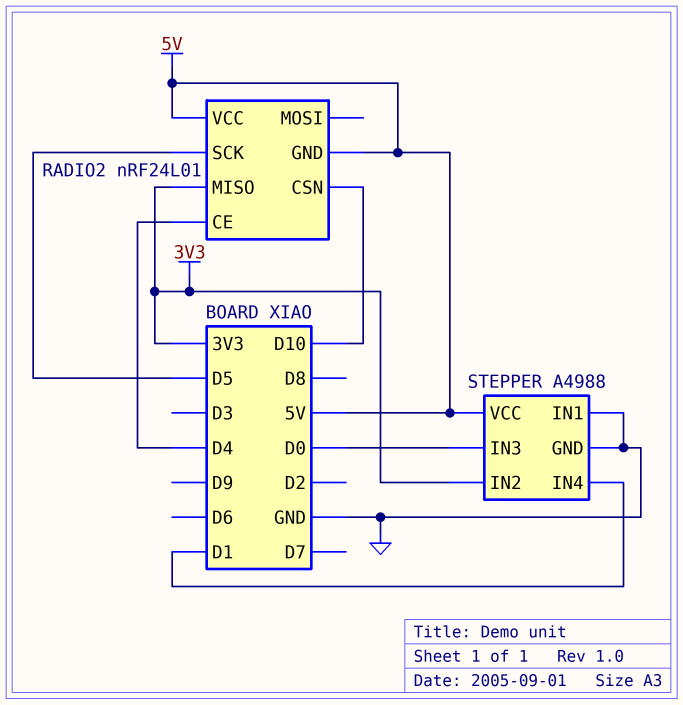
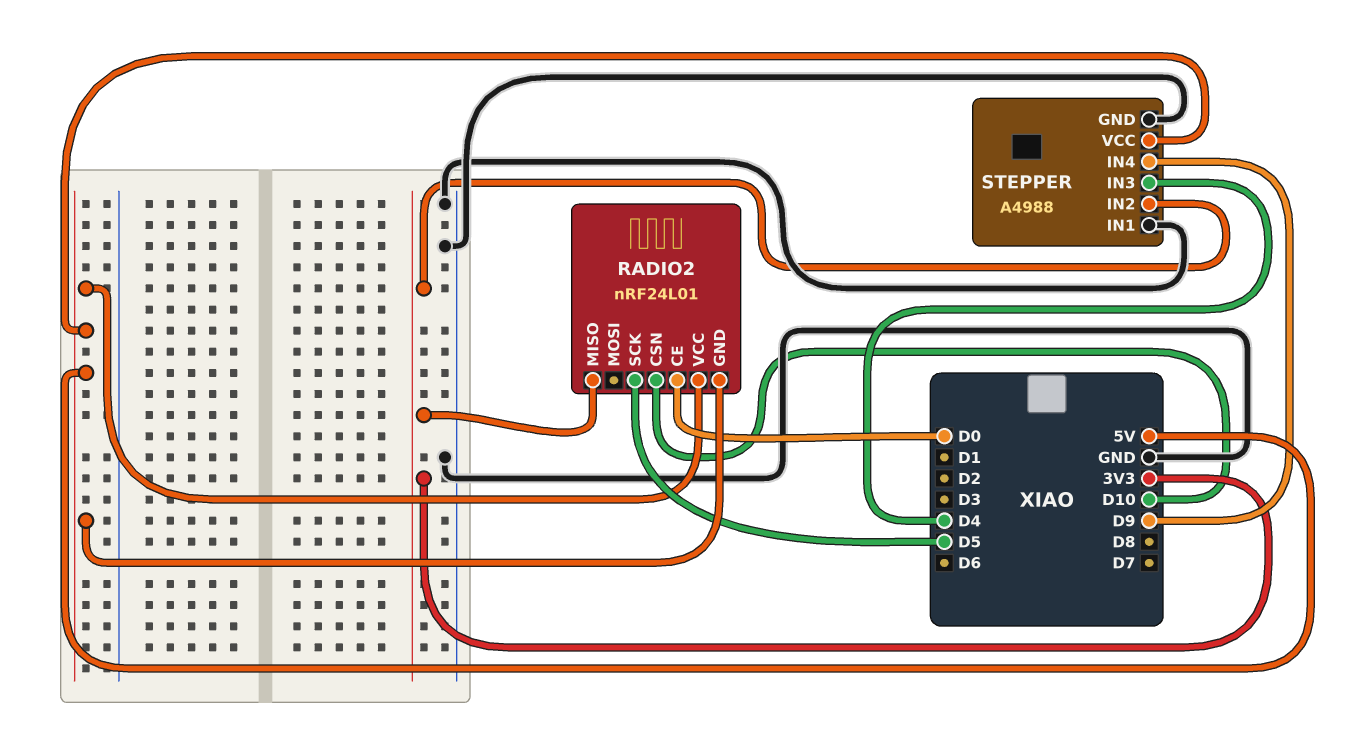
RADIO2 pin CE: D4 -> D0
STEPPER pin IN3: D0 -> D4
STEPPER pin IN4: D1 -> D9

